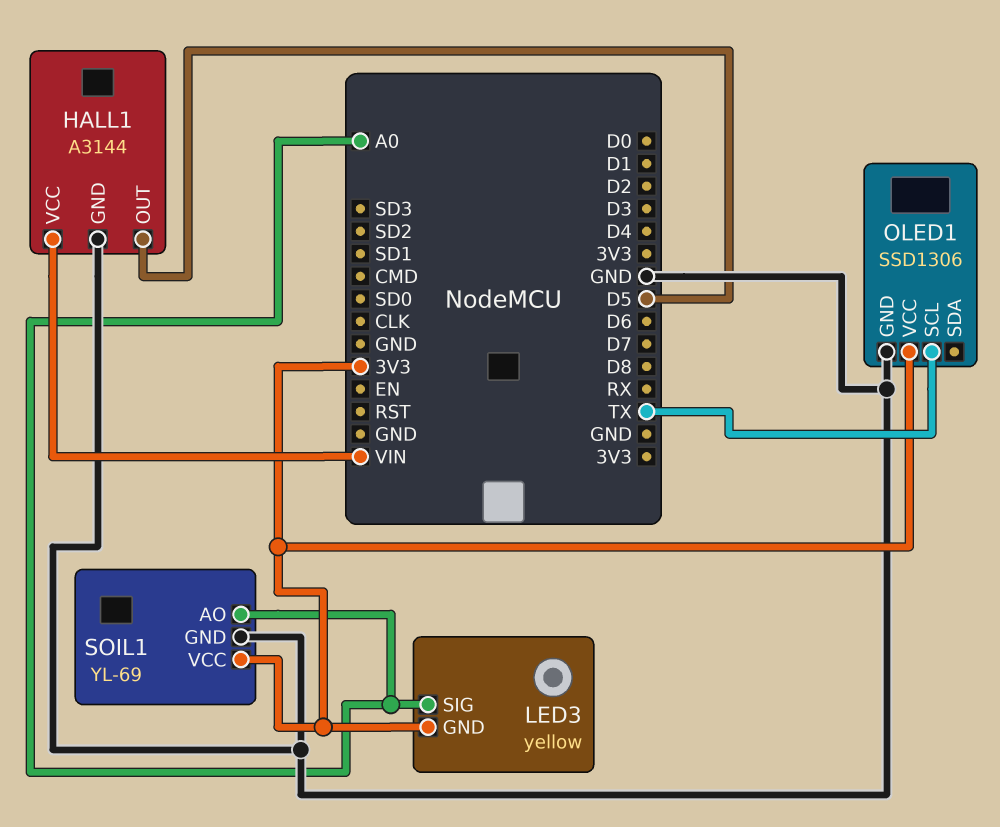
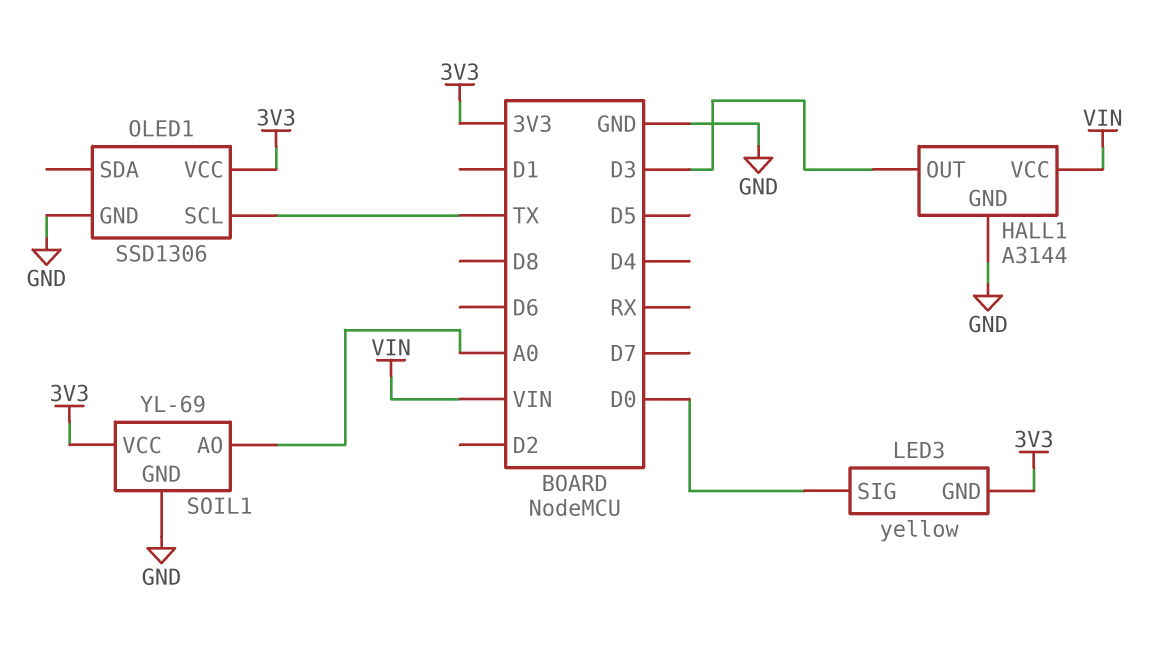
HALL1 pin OUT: D5 -> D3
LED3 pin SIG: A0 -> D0

